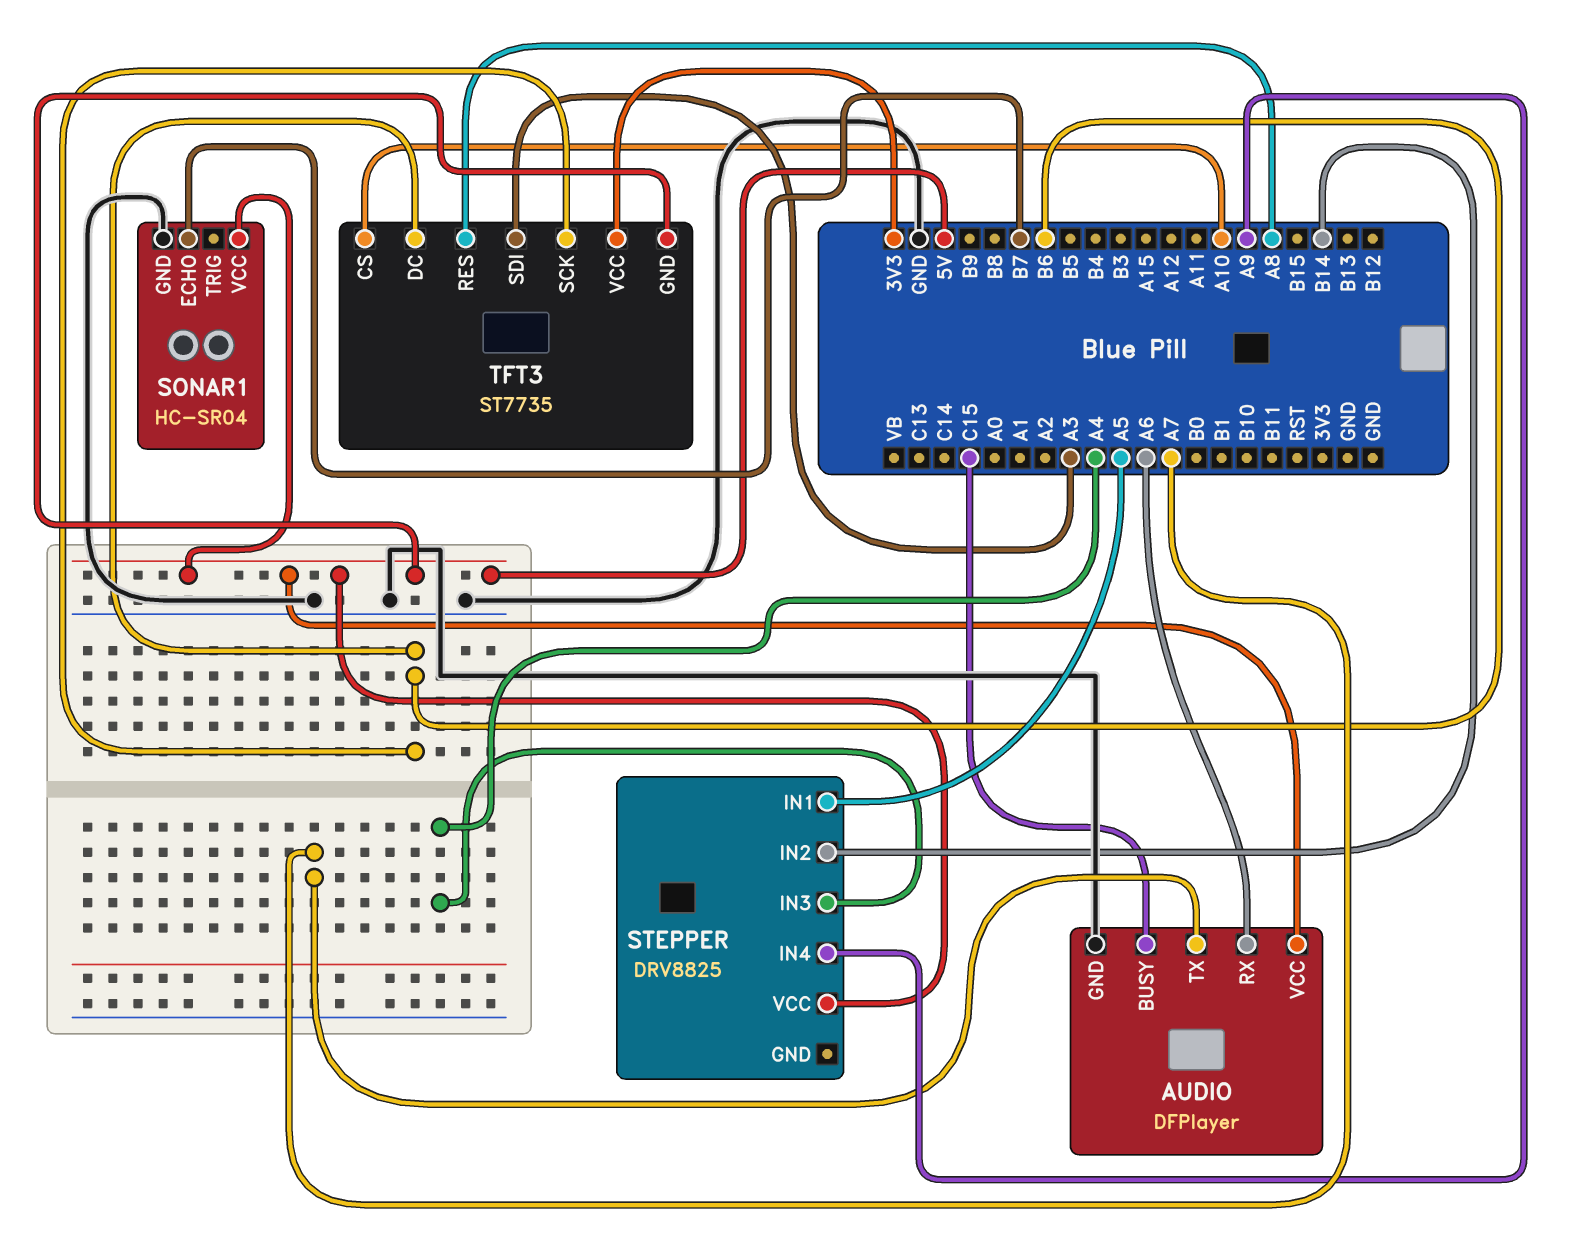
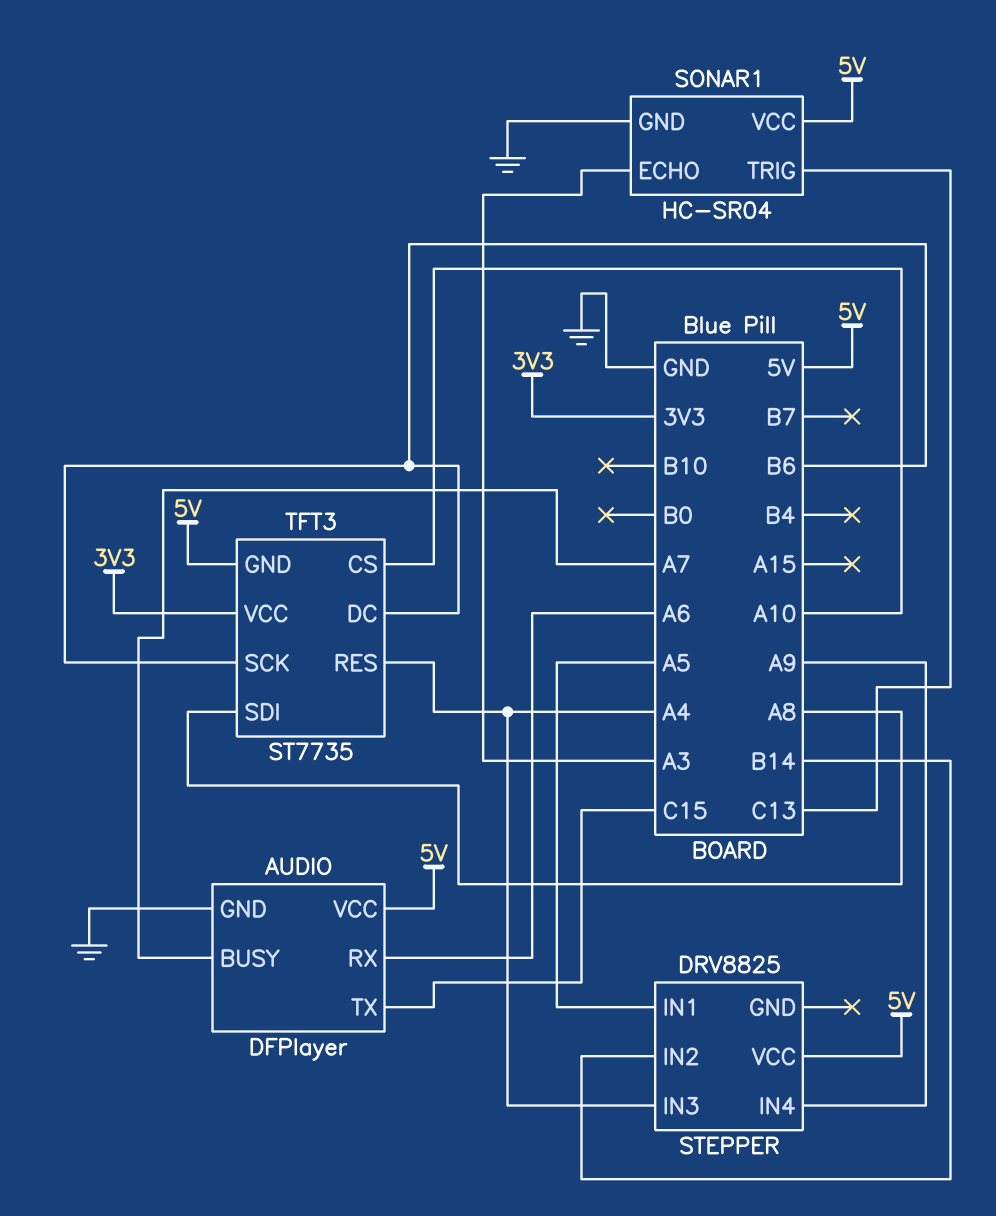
AUDIO pin BUSY: C15 -> A7
AUDIO pin TX: A7 -> C15
SONAR1 pin ECHO: B7 -> A3
SONAR1 pin TRIG: none -> C13
TFT3 pin RES: A8 -> A4
TFT3 pin SDI: A3 -> A8

